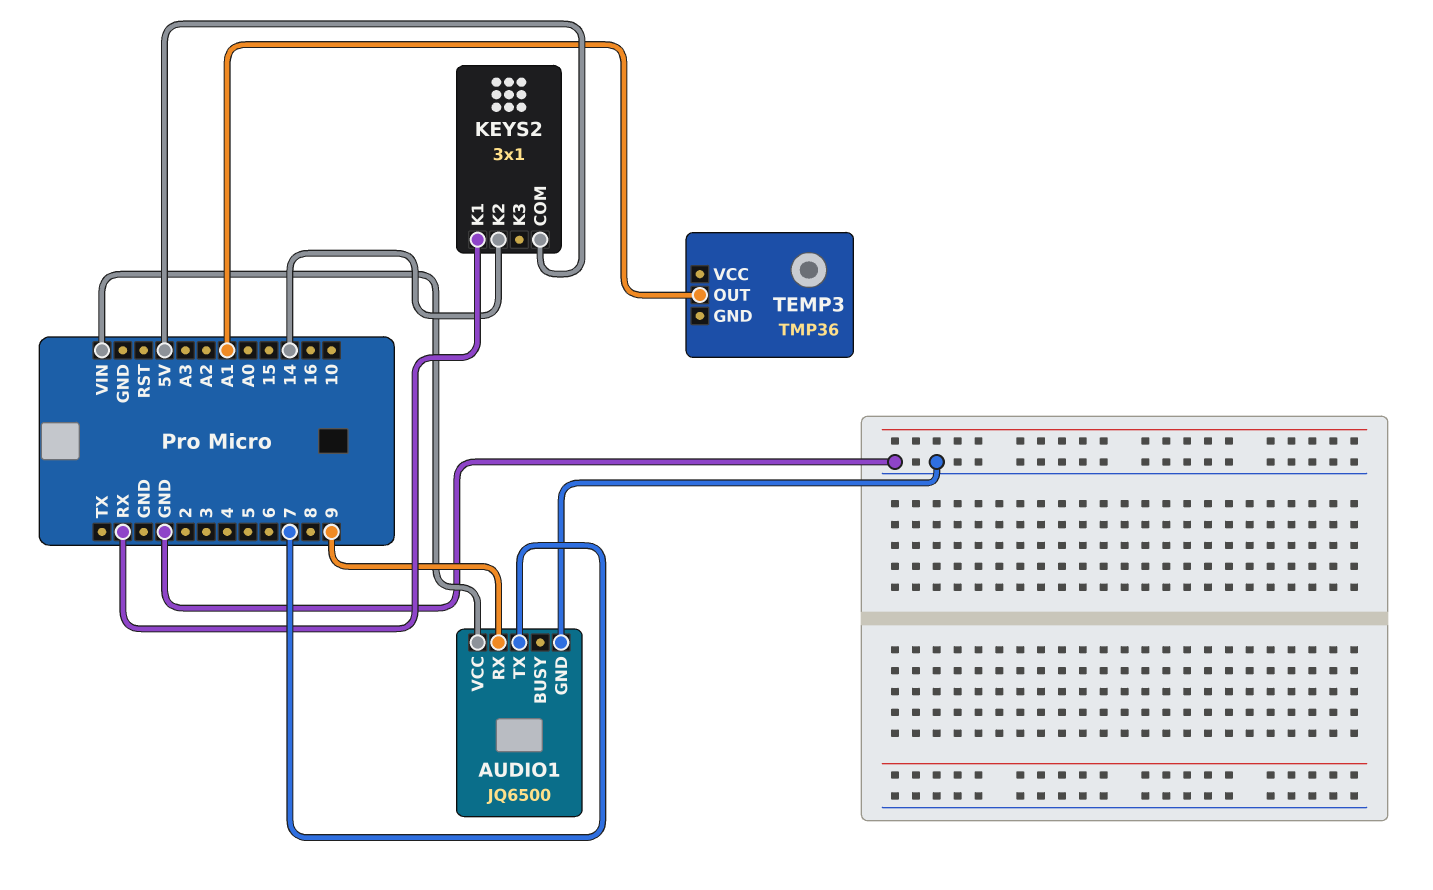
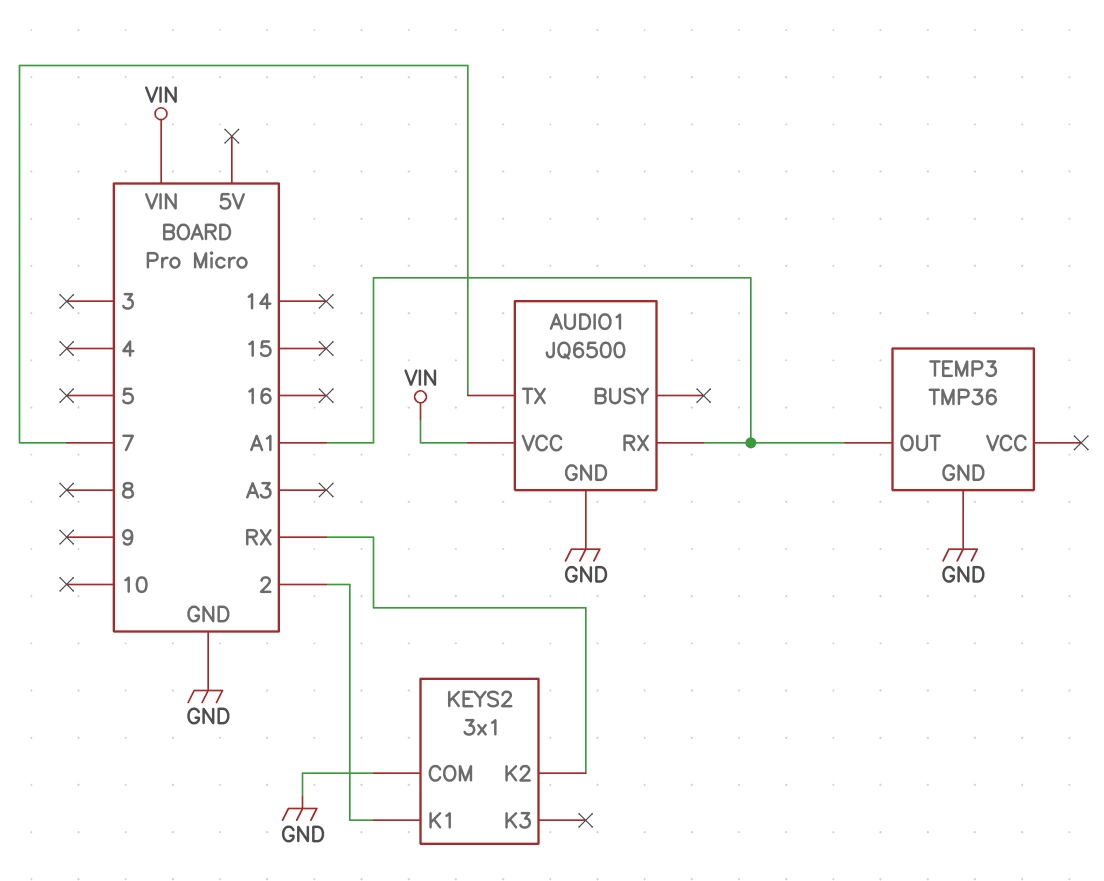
AUDIO1 pin RX: 9 -> A1
KEYS2 pin COM: 5V -> GND
KEYS2 pin K1: RX -> 2
KEYS2 pin K2: 14 -> RX
TEMP3 pin GND: none -> GND

